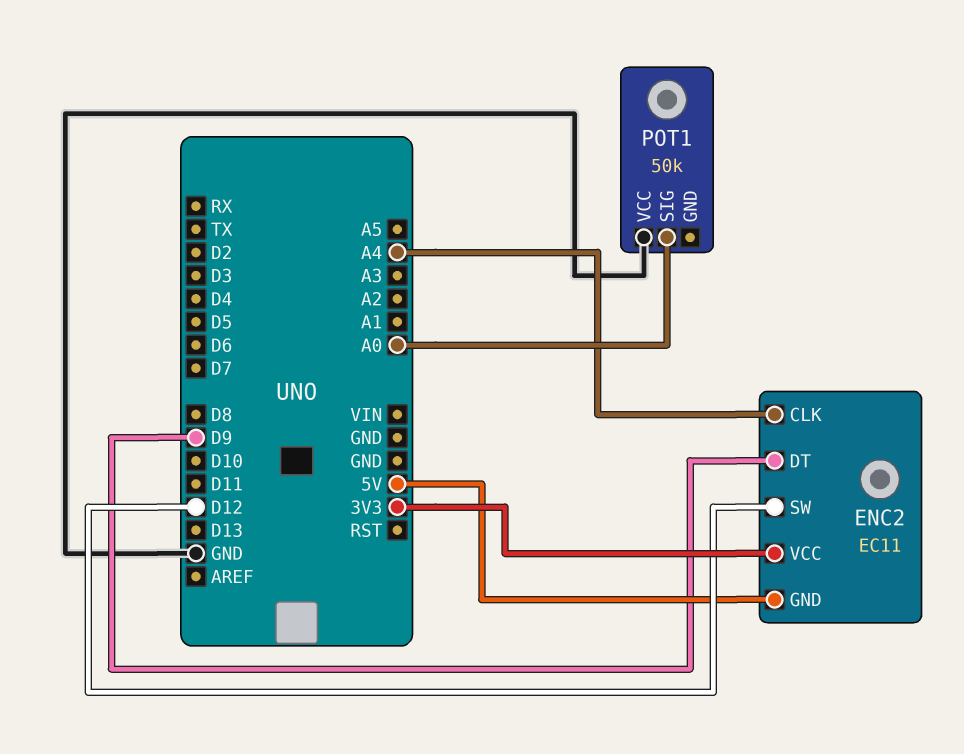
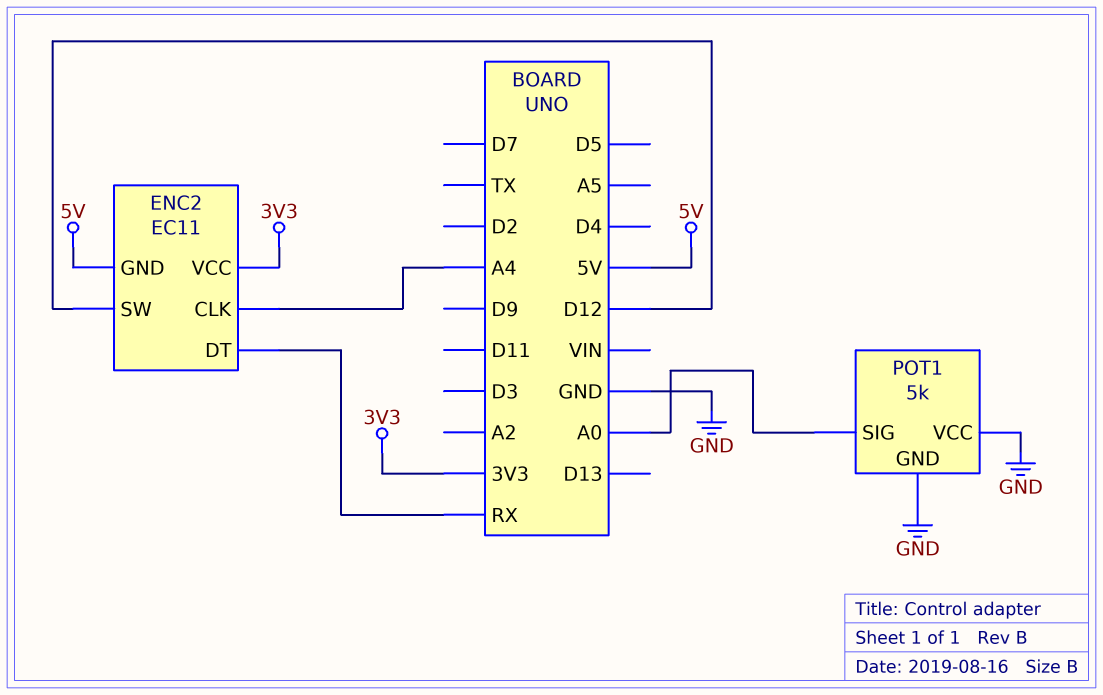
ENC2 pin DT: D9 -> RX
POT1: 50k -> 5k
POT1 pin GND: none -> GND

